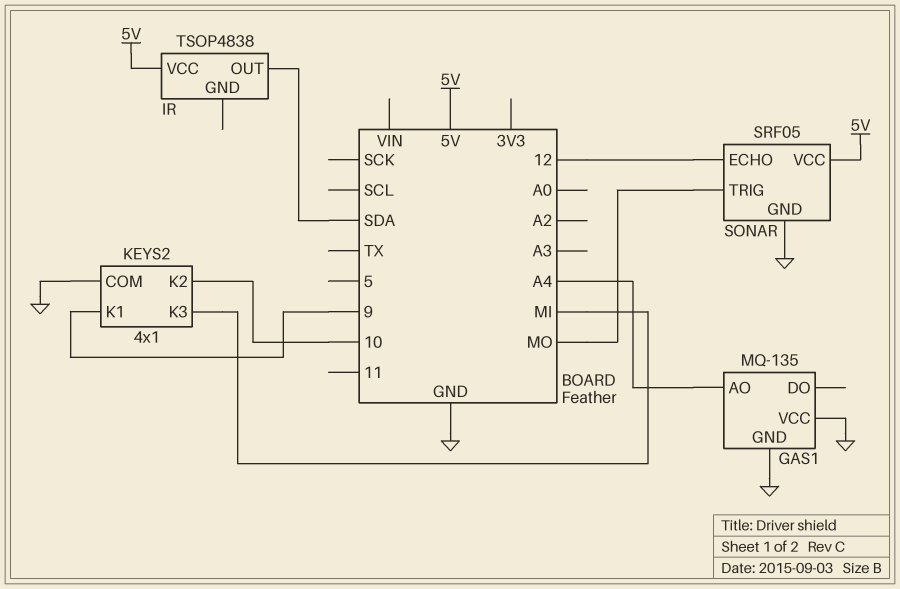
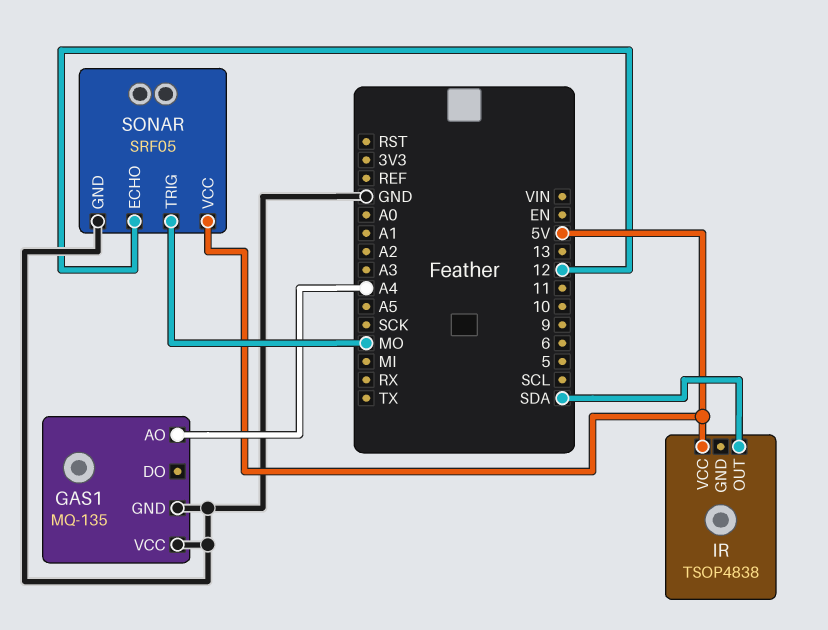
KEYS2: 4x1 -> none
KEYS2 pin COM: GND -> none
KEYS2 pin K1: 9 -> none
KEYS2 pin K2: 10 -> none
KEYS2 pin K3: MI -> none

